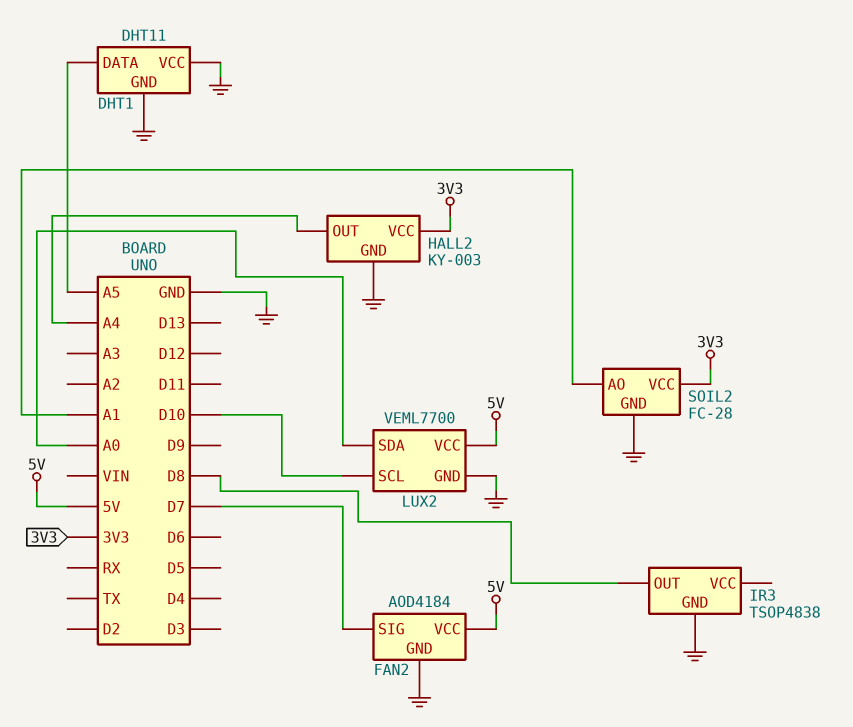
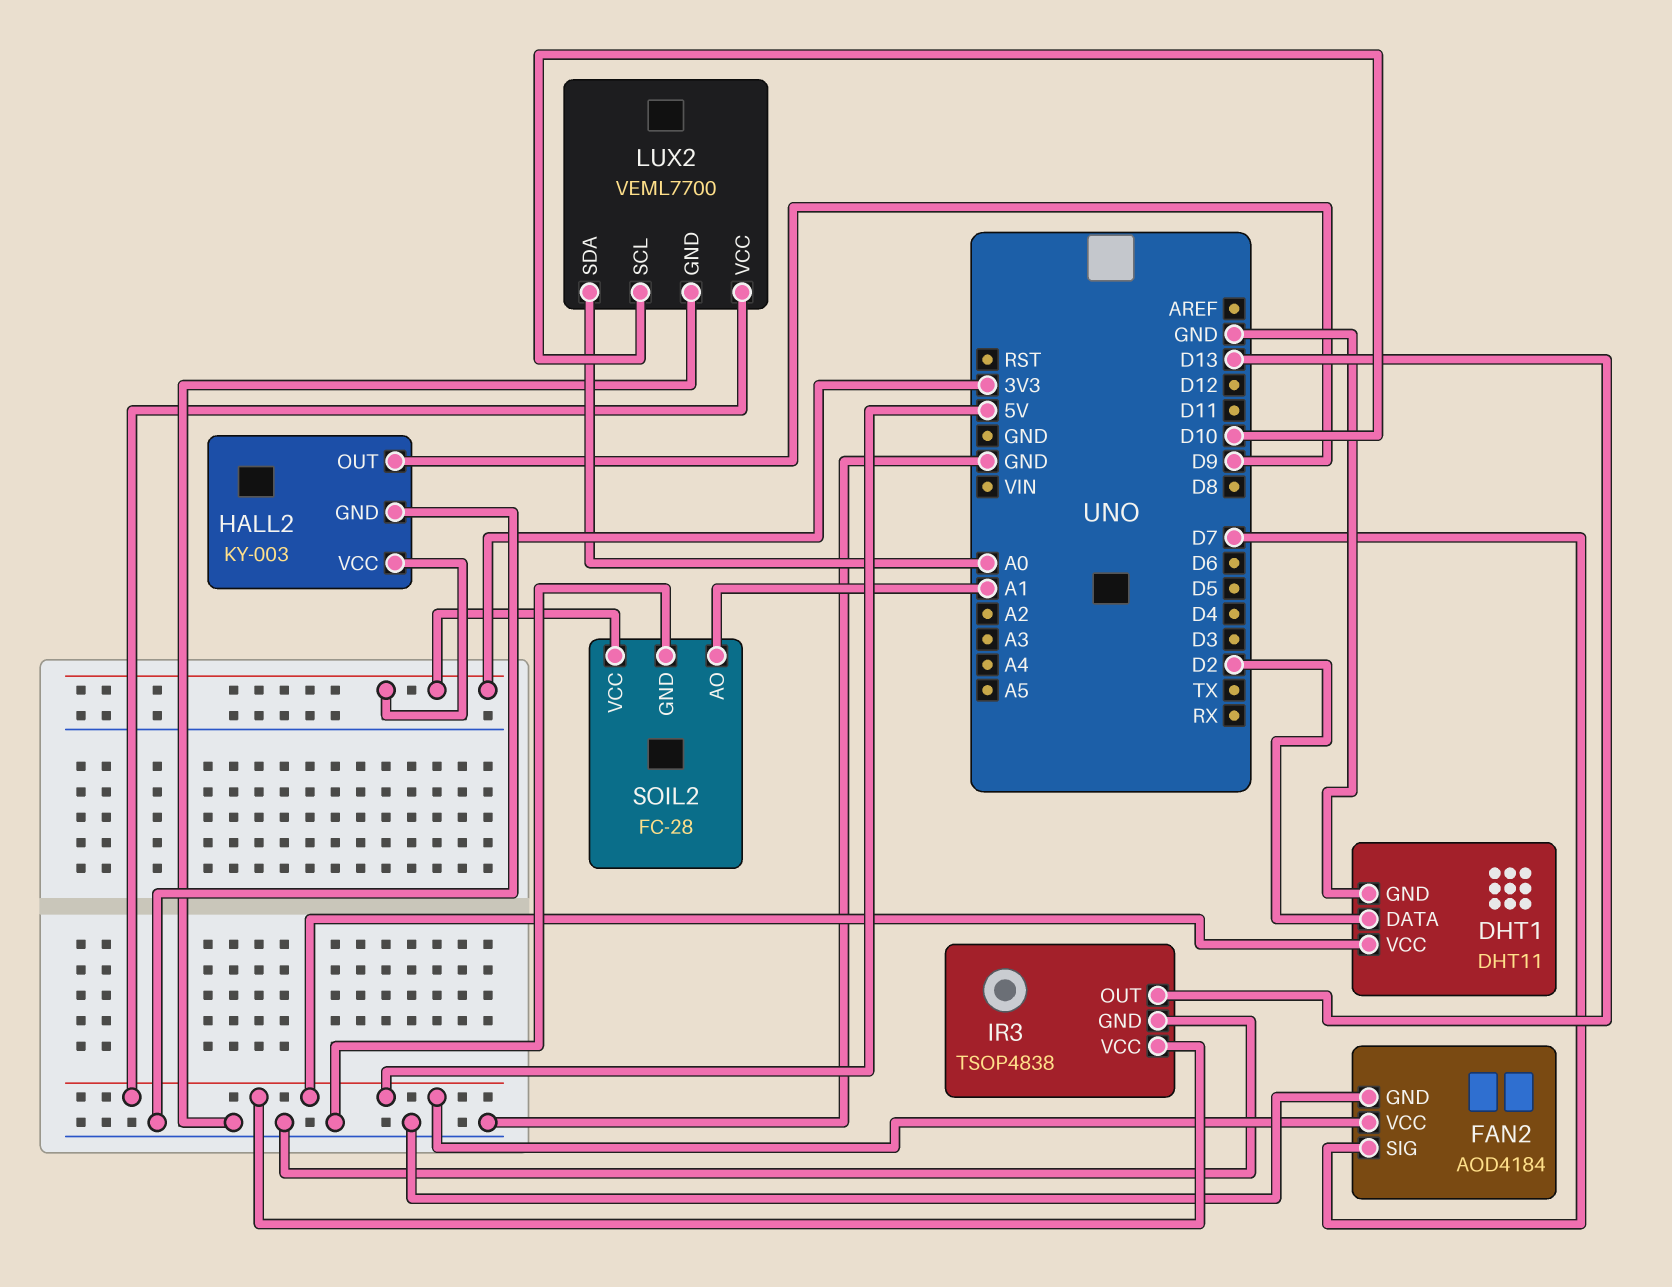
DHT1 pin DATA: A5 -> D2
DHT1 pin VCC: GND -> 5V
HALL2 pin OUT: A4 -> D9
IR3 pin OUT: D8 -> D13
IR3 pin VCC: none -> 5V

